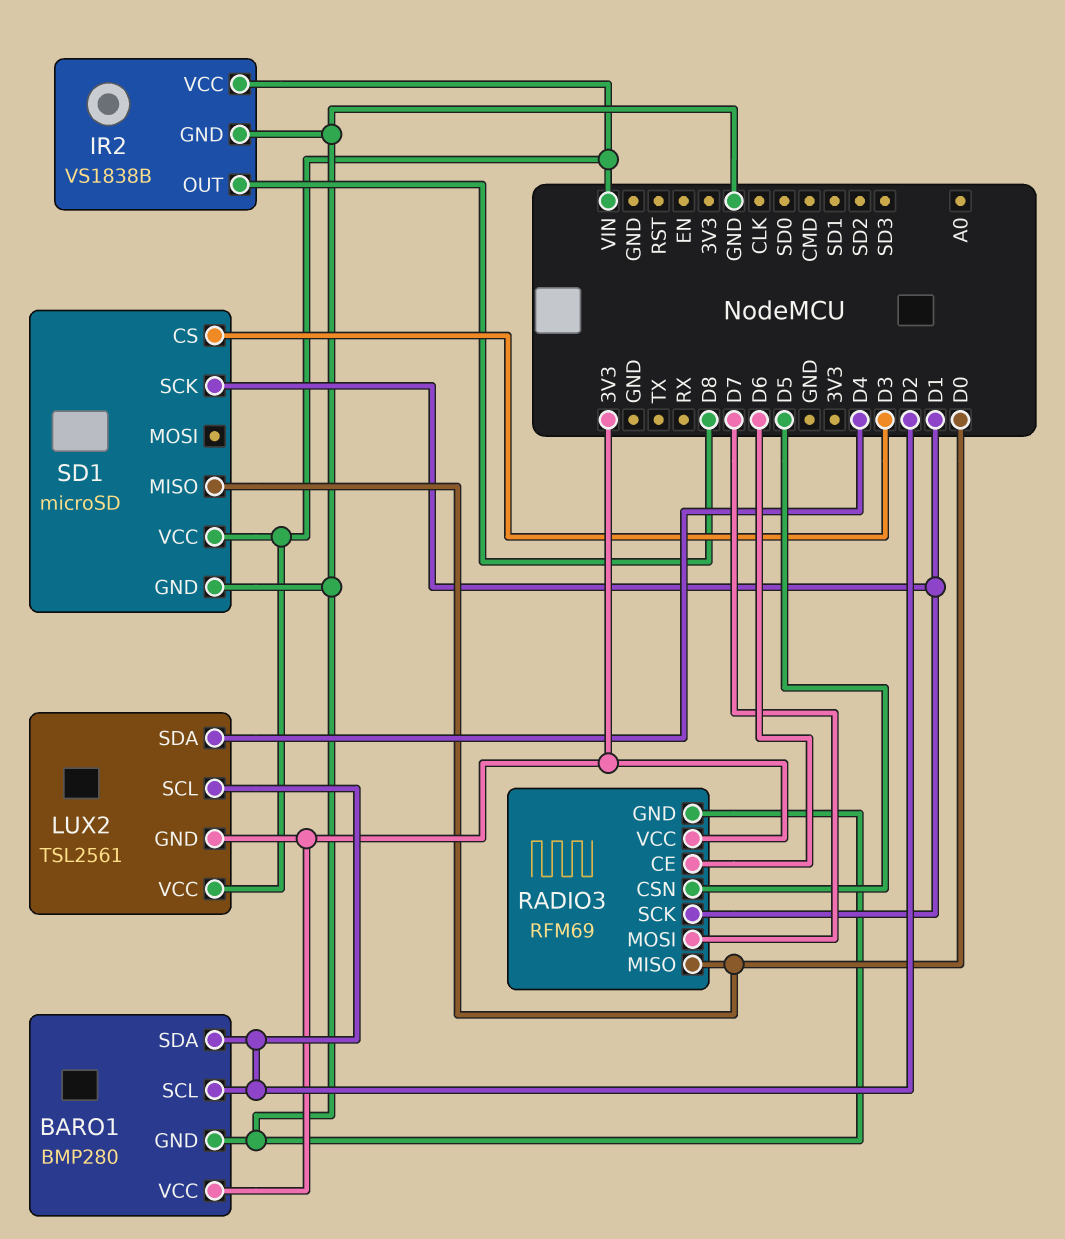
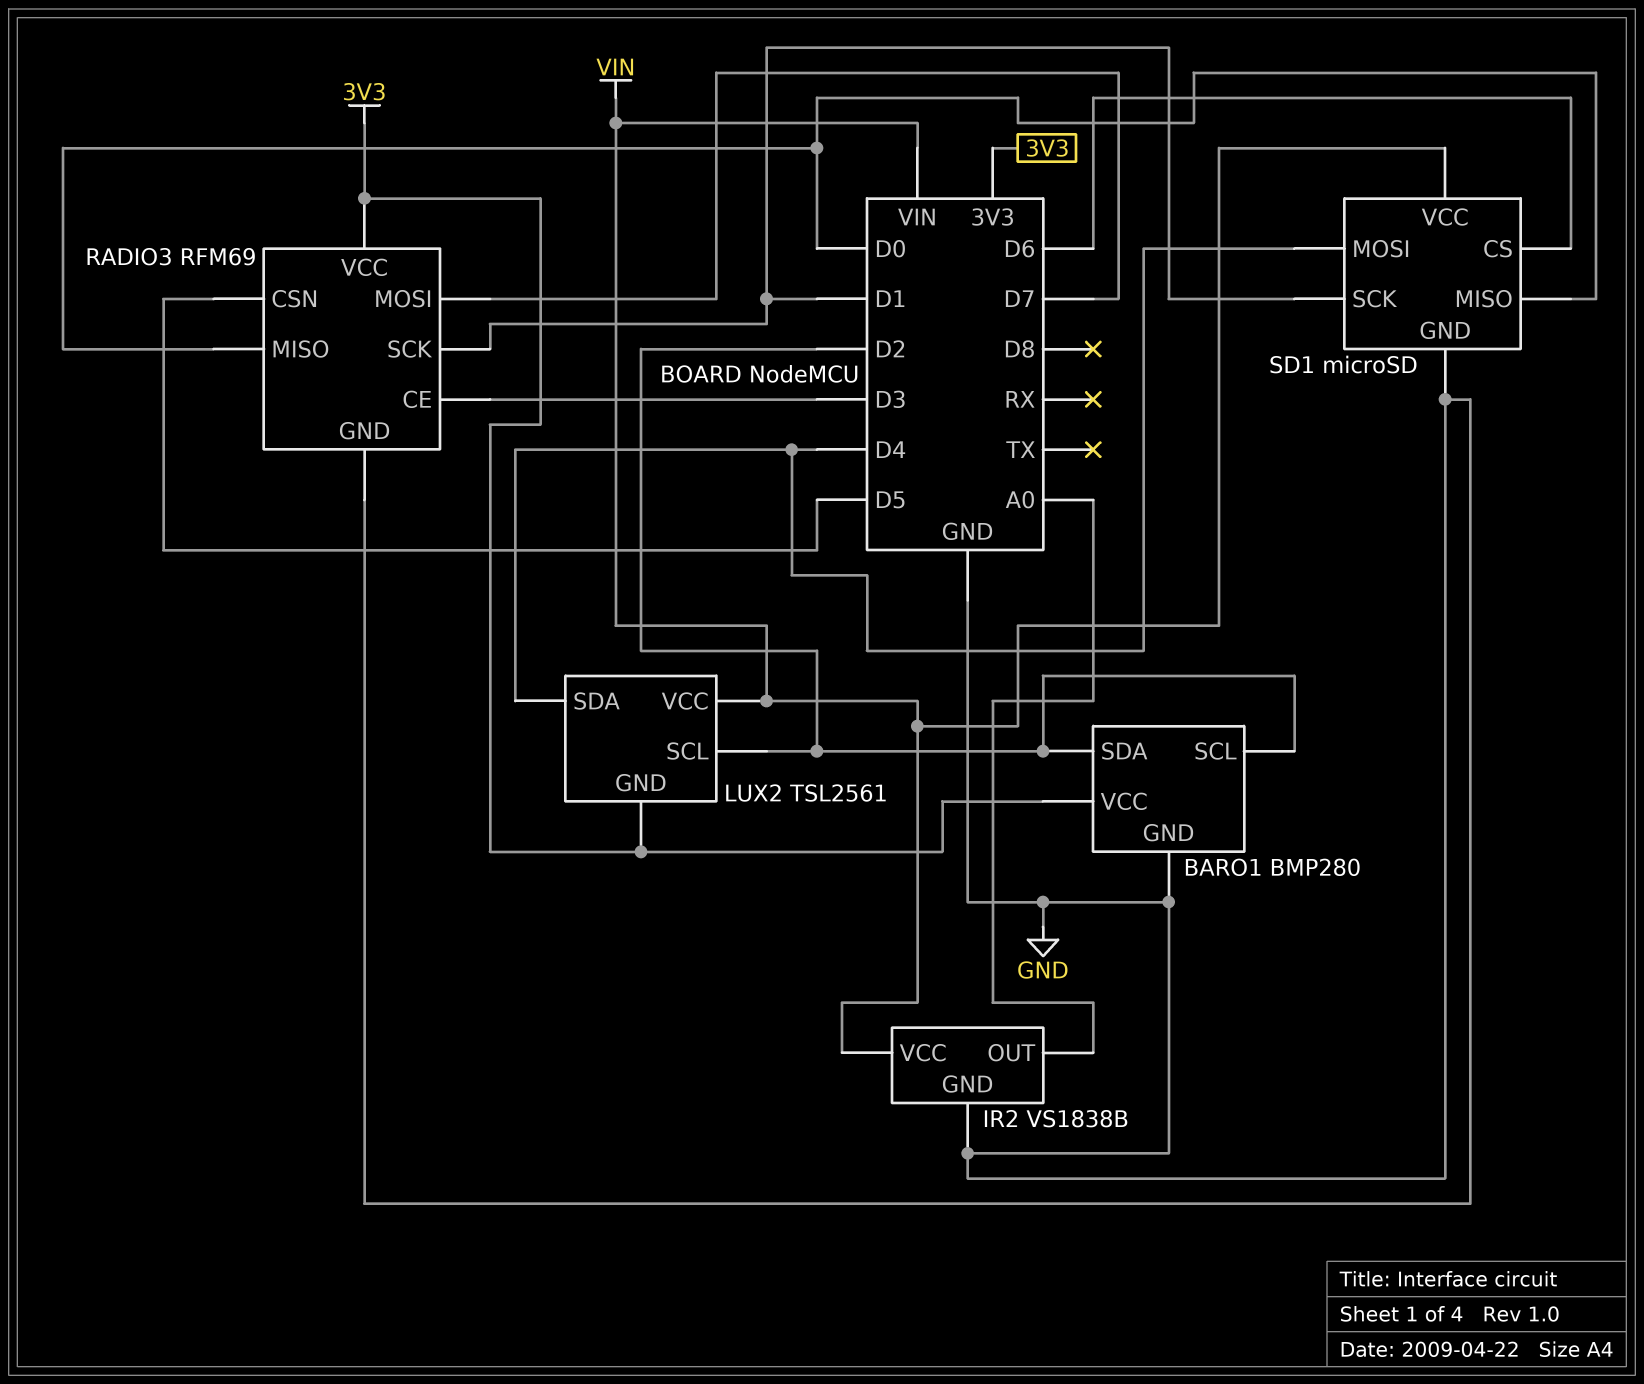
IR2 pin OUT: D8 -> A0
RADIO3 pin CE: D6 -> D3
SD1 pin CS: D3 -> D6
SD1 pin MOSI: none -> D4

